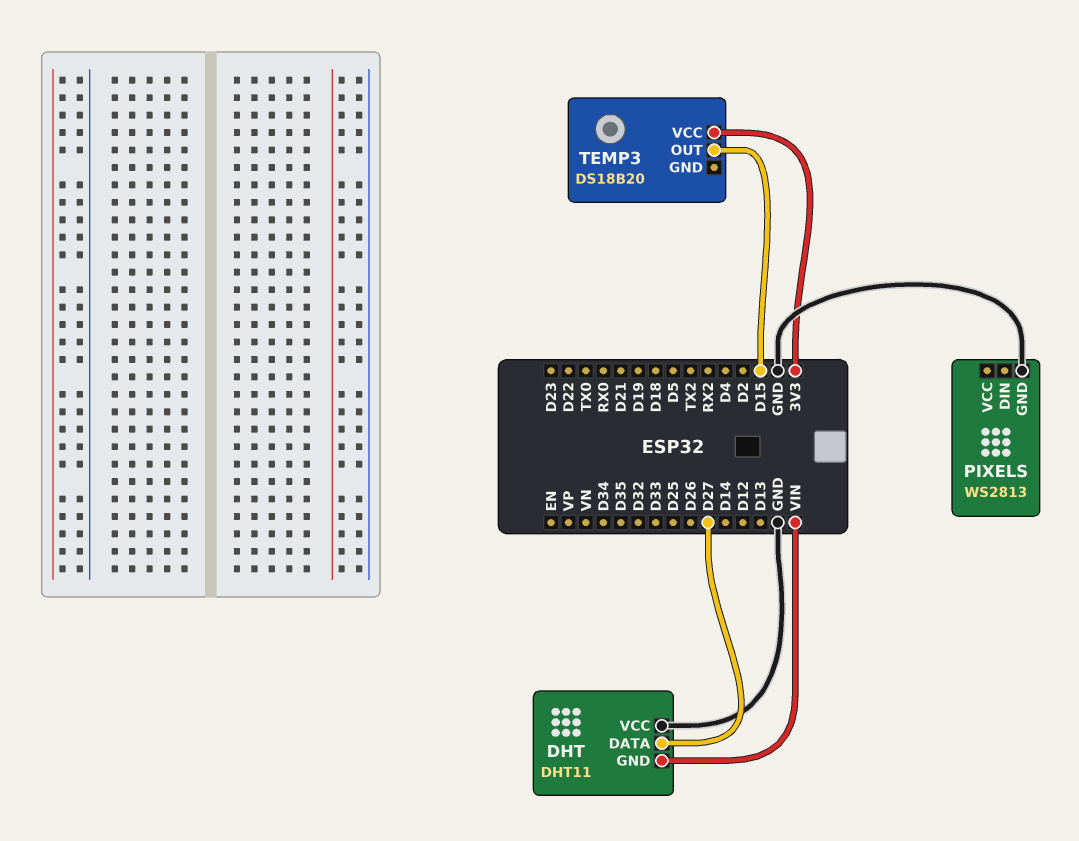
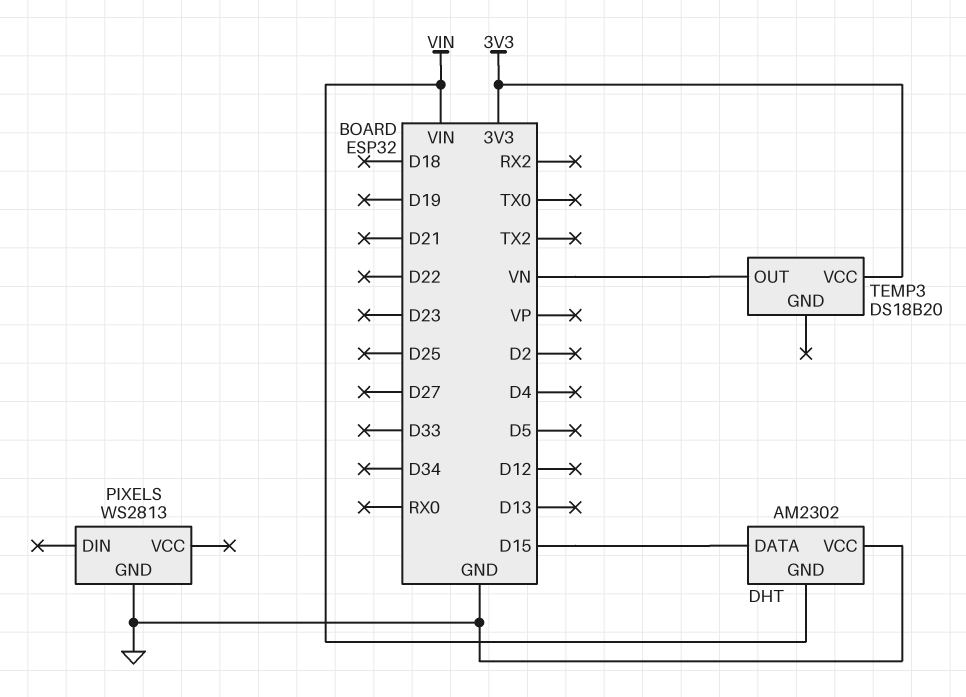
DHT: DHT11 -> AM2302
DHT pin DATA: D27 -> D15
TEMP3 pin OUT: D15 -> VN

